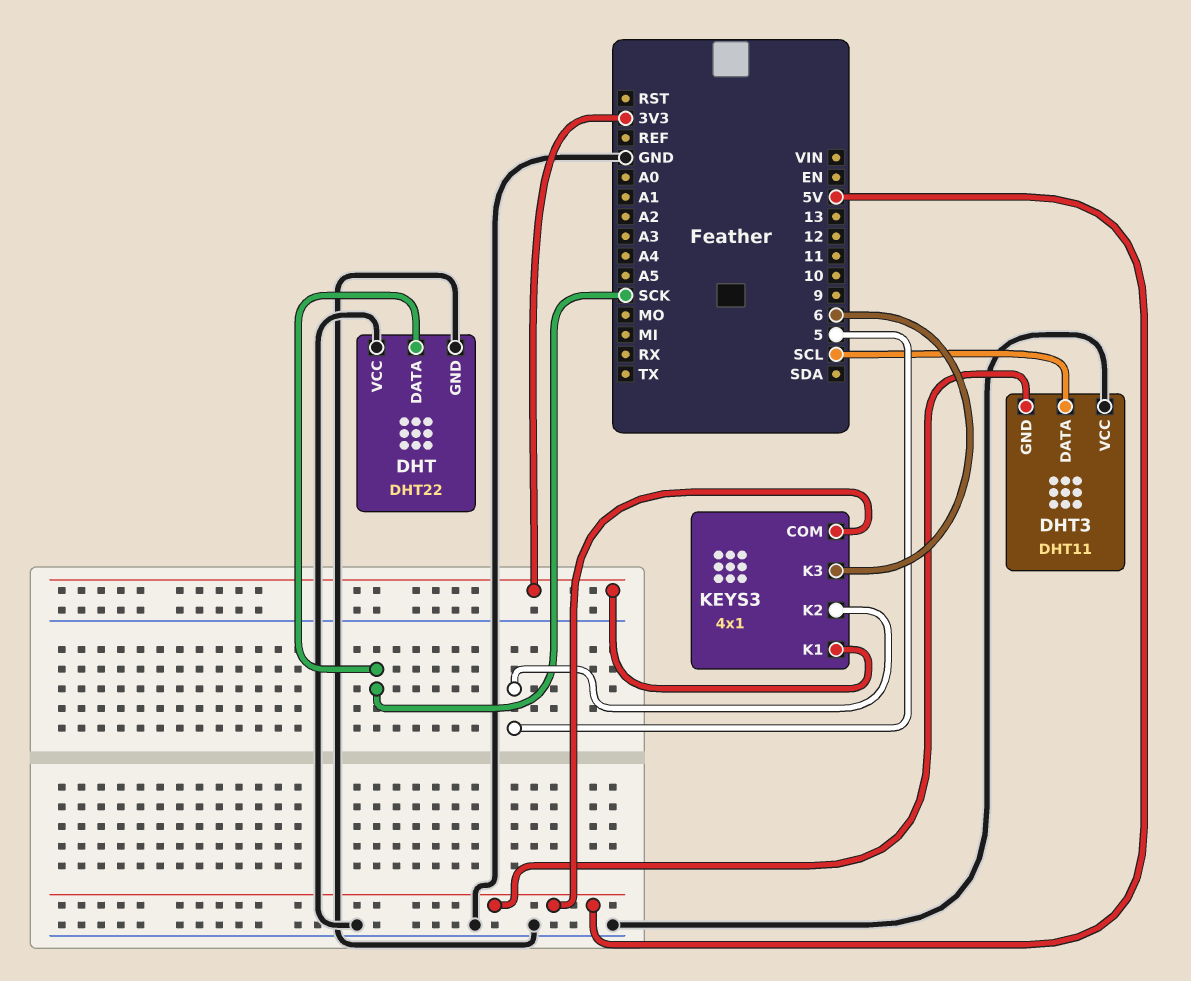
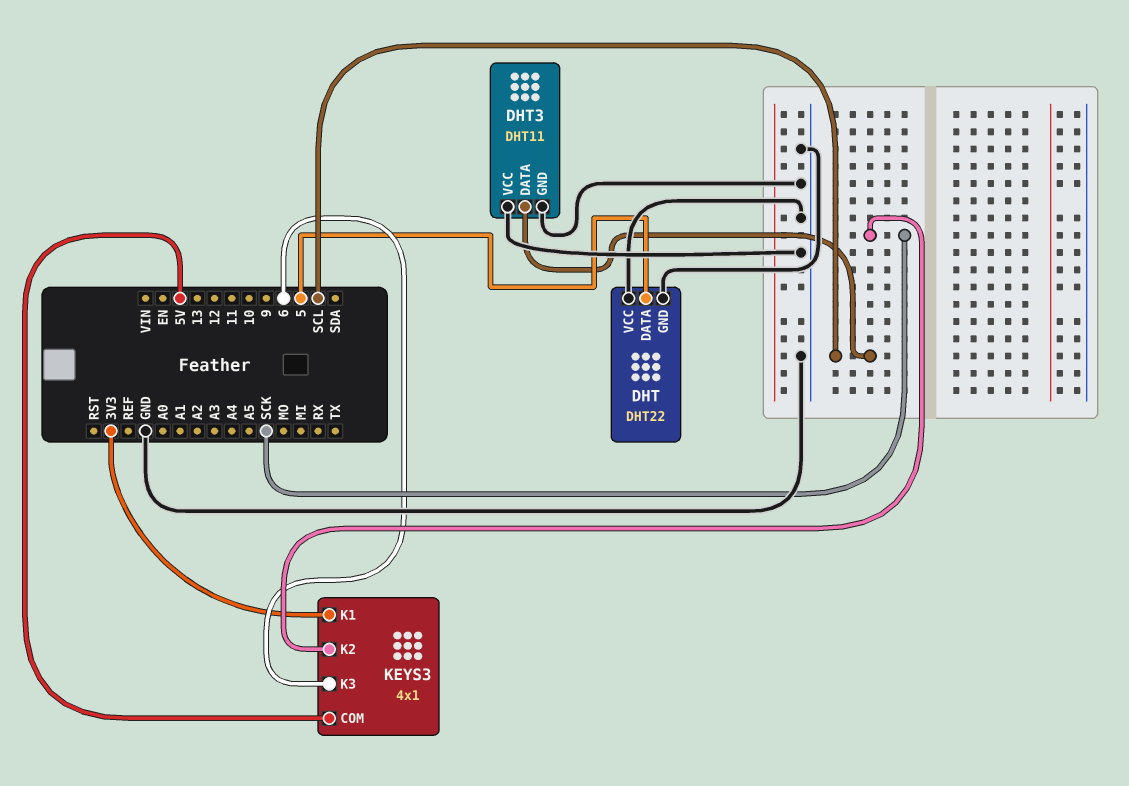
DHT pin DATA: SCK -> 5
DHT3 pin GND: 5V -> GND
KEYS3 pin K2: 5 -> SCK

